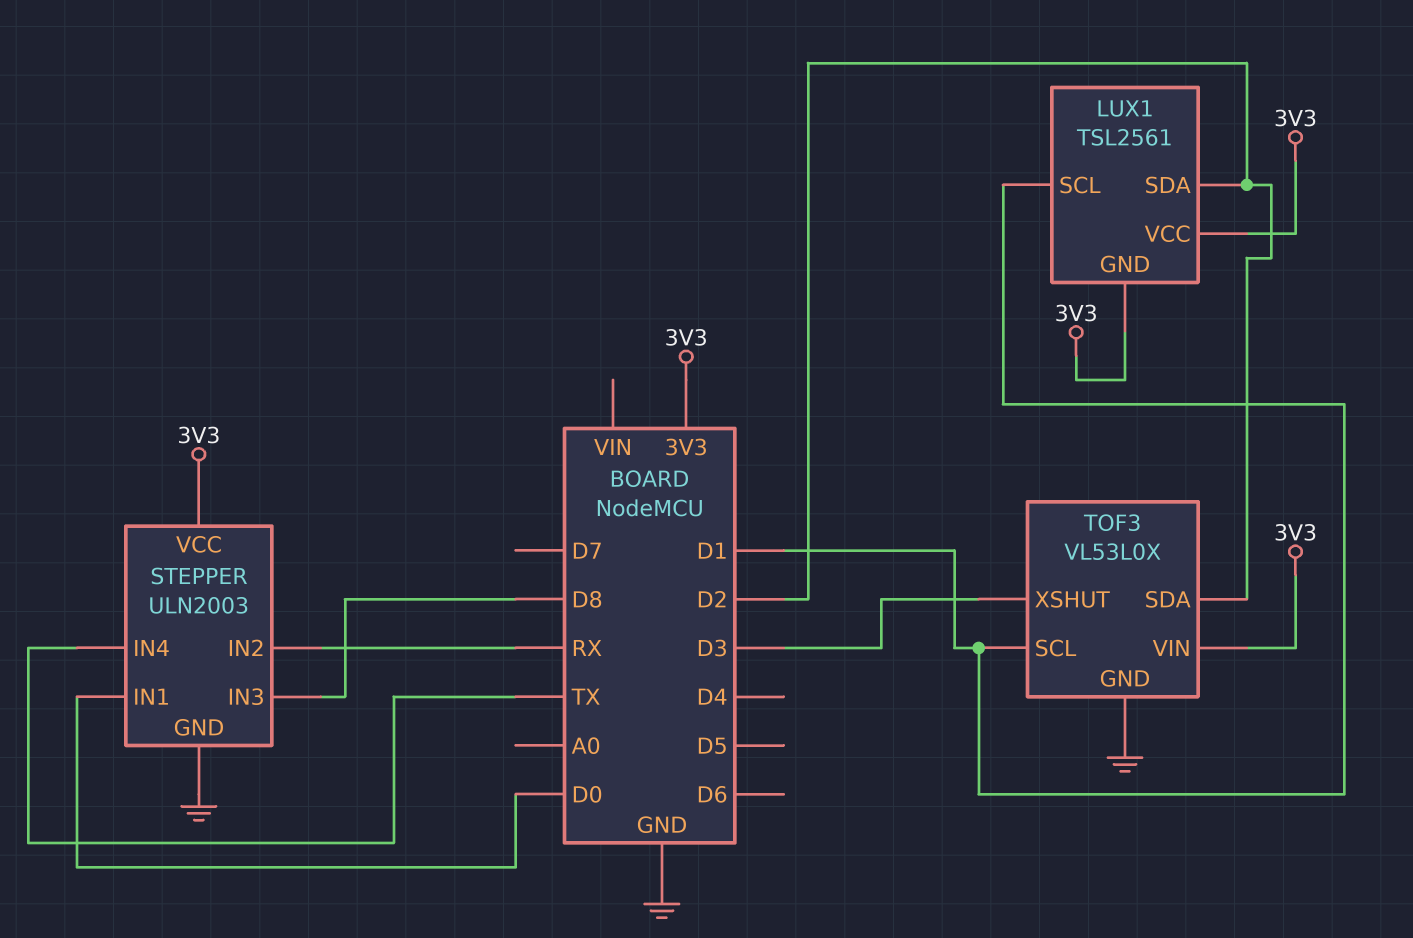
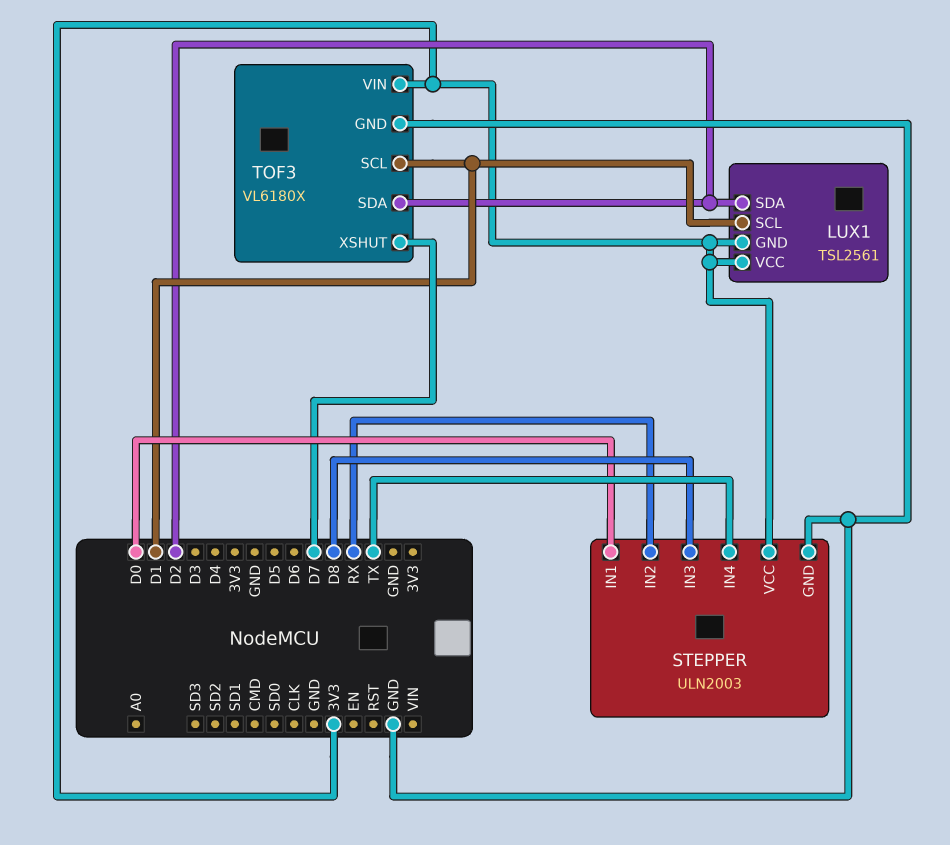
TOF3: VL53L0X -> VL6180X
TOF3 pin XSHUT: D3 -> D7

